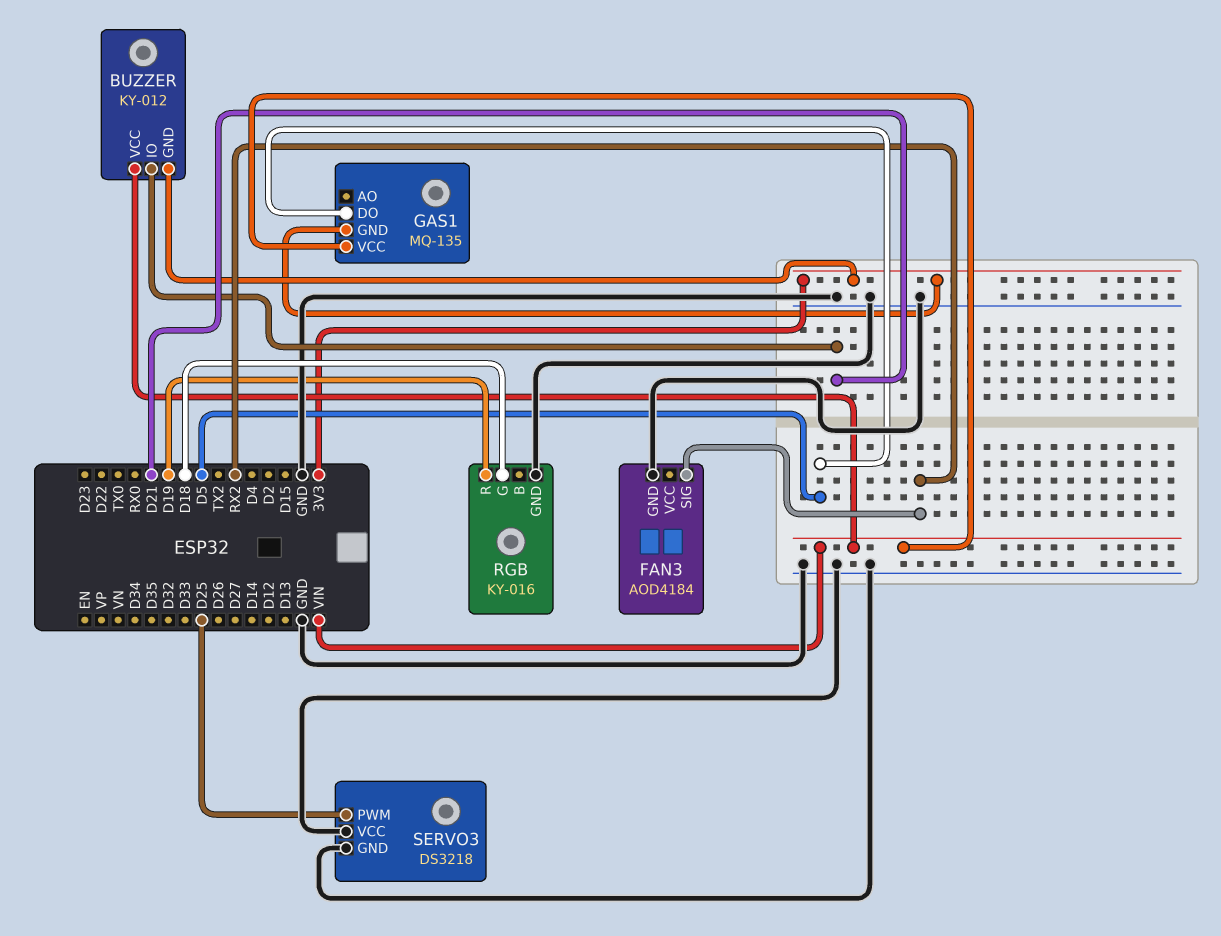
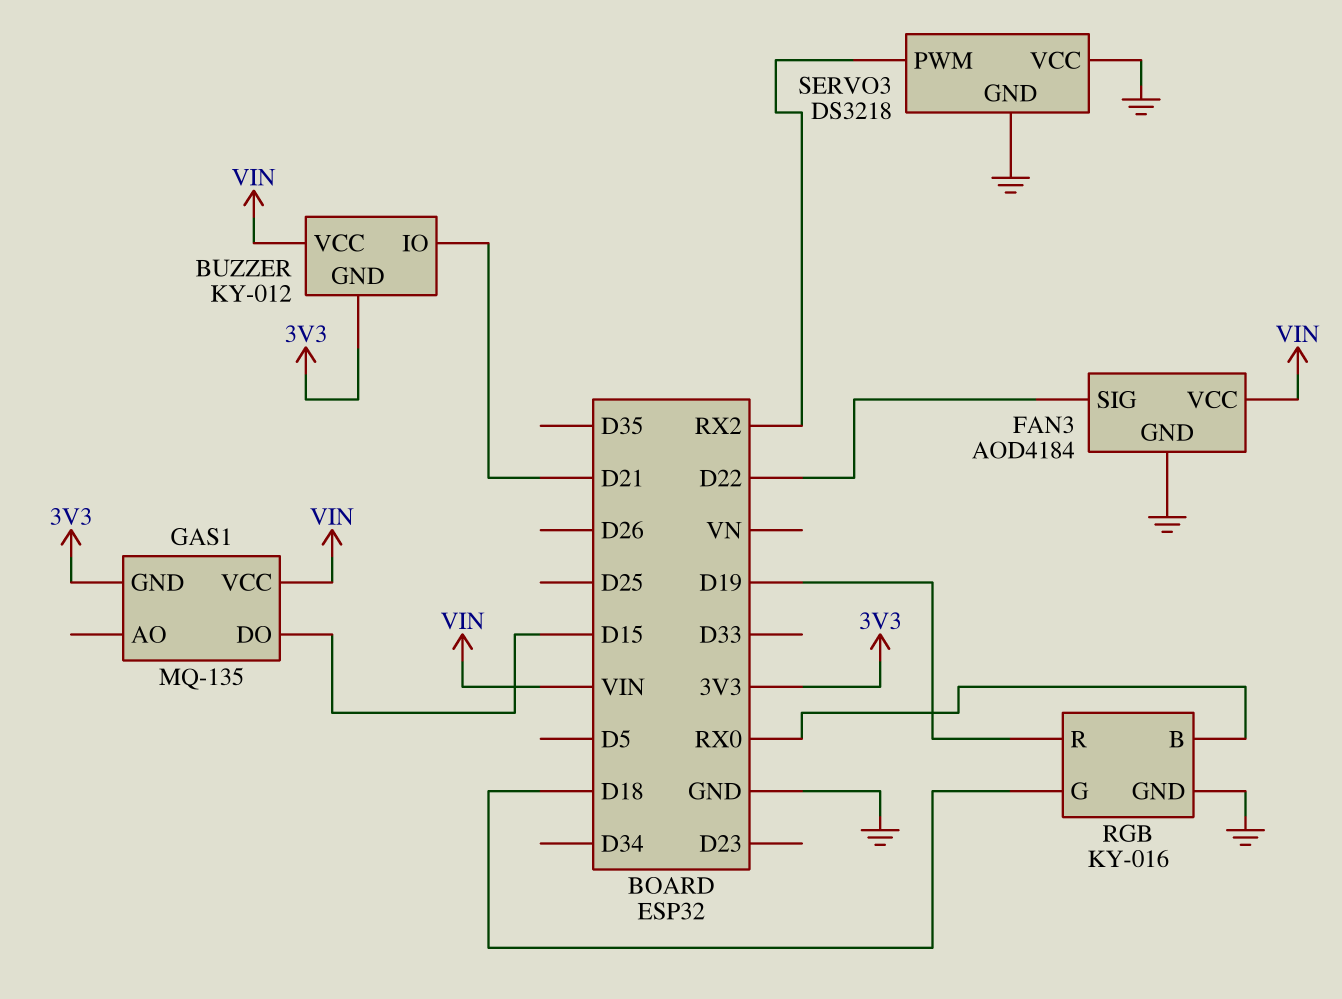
FAN3 pin SIG: RX2 -> D22
FAN3 pin VCC: none -> VIN
GAS1 pin DO: D5 -> D15
RGB pin B: none -> RX0
SERVO3 pin PWM: D25 -> RX2

